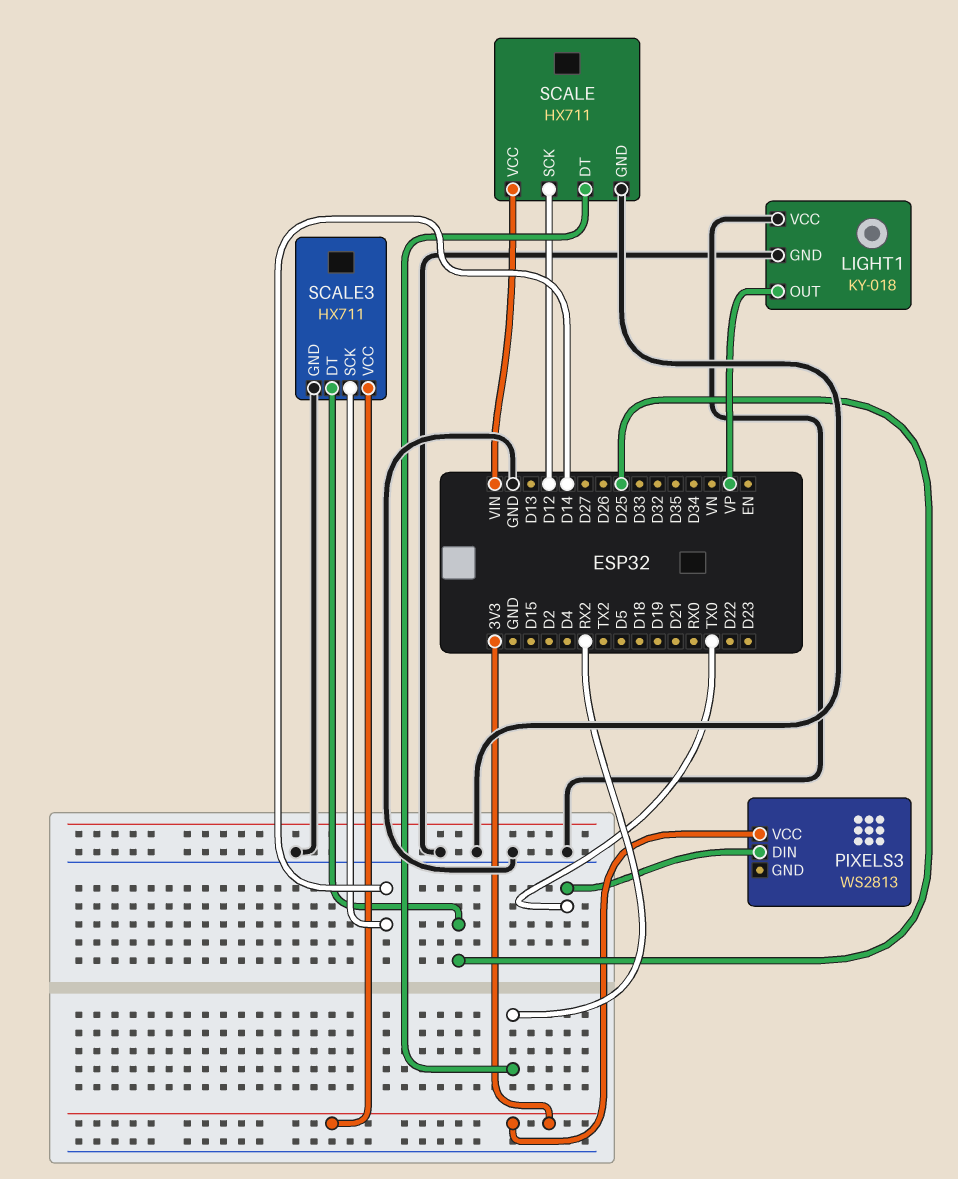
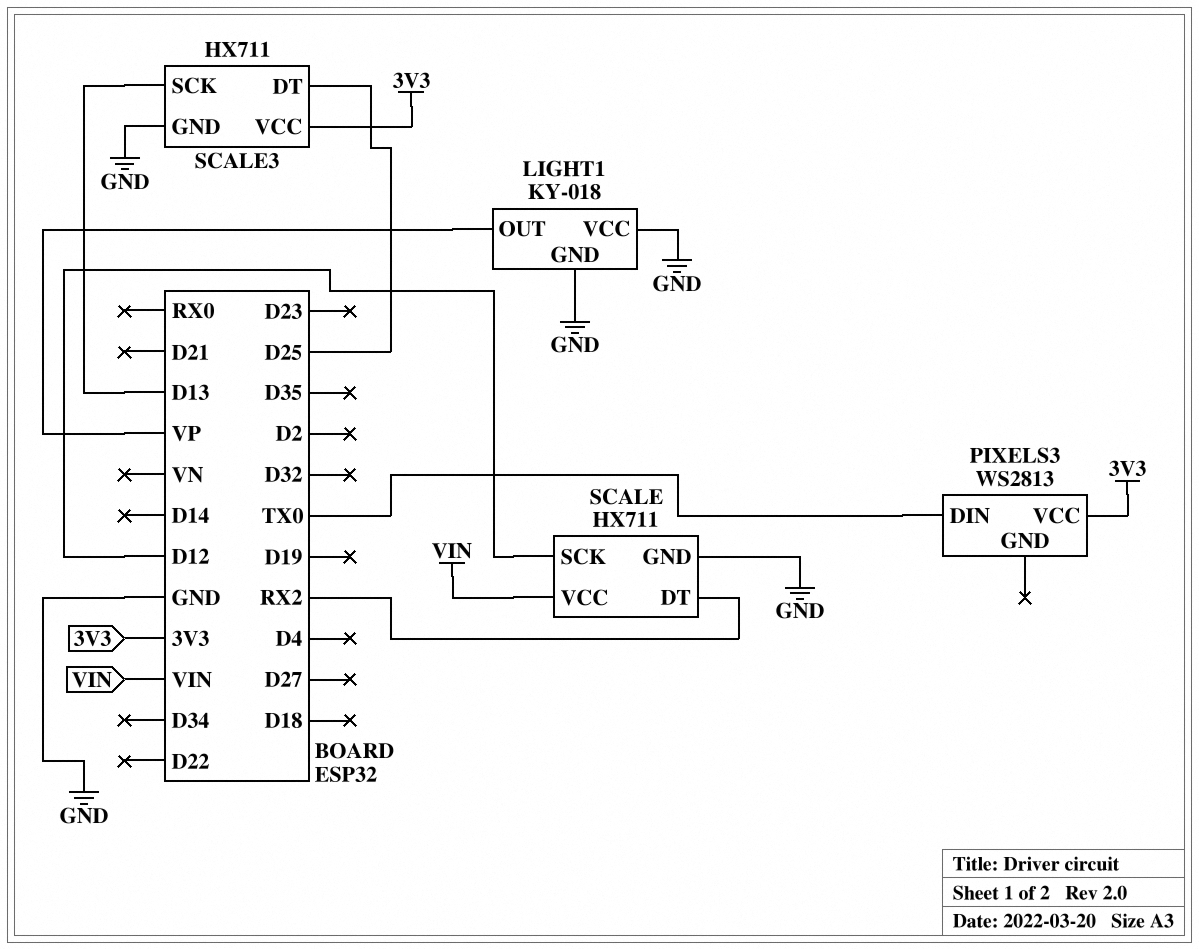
SCALE3 pin SCK: D14 -> D13

